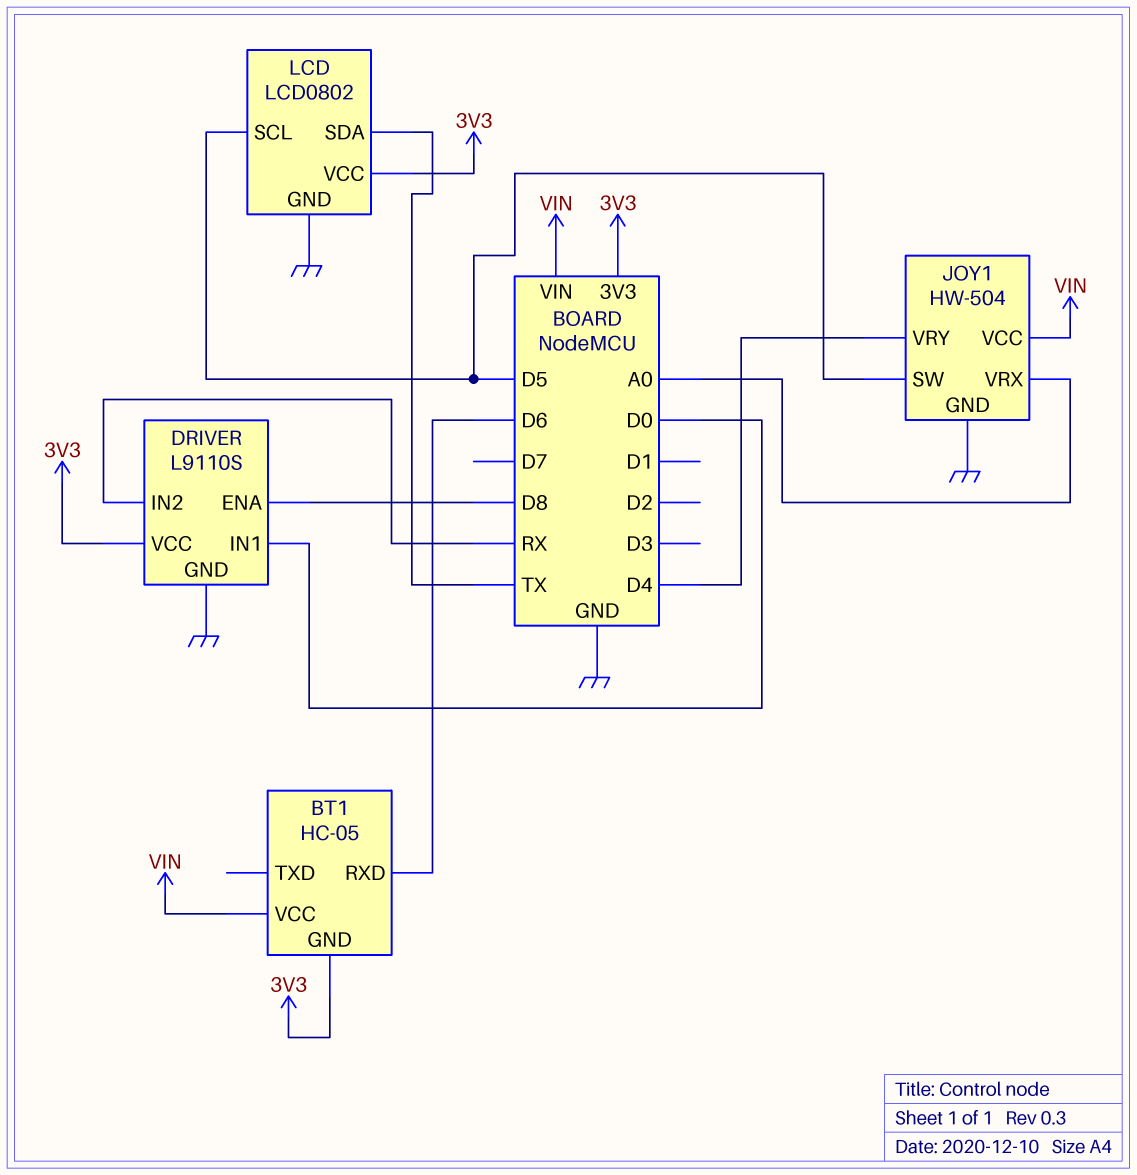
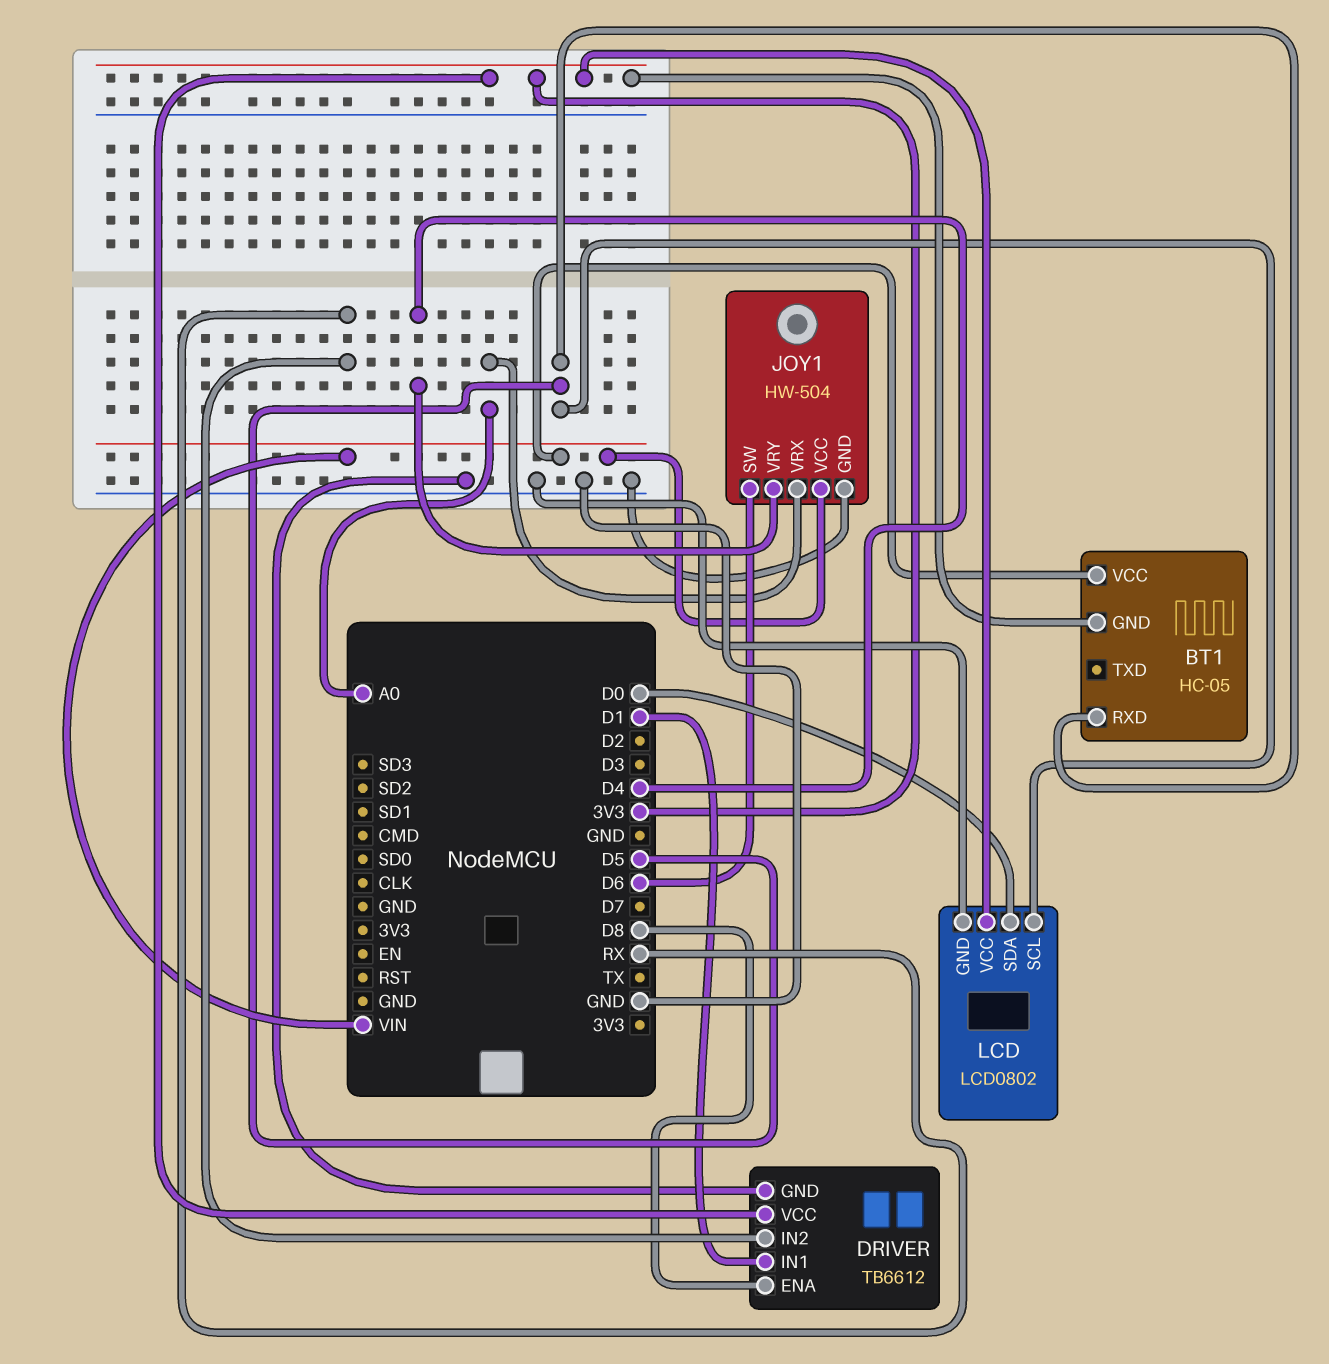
BT1 pin RXD: D6 -> D5
DRIVER: L9110S -> TB6612
DRIVER pin IN1: D0 -> D1
JOY1 pin SW: D5 -> D6
LCD pin SDA: TX -> D0

